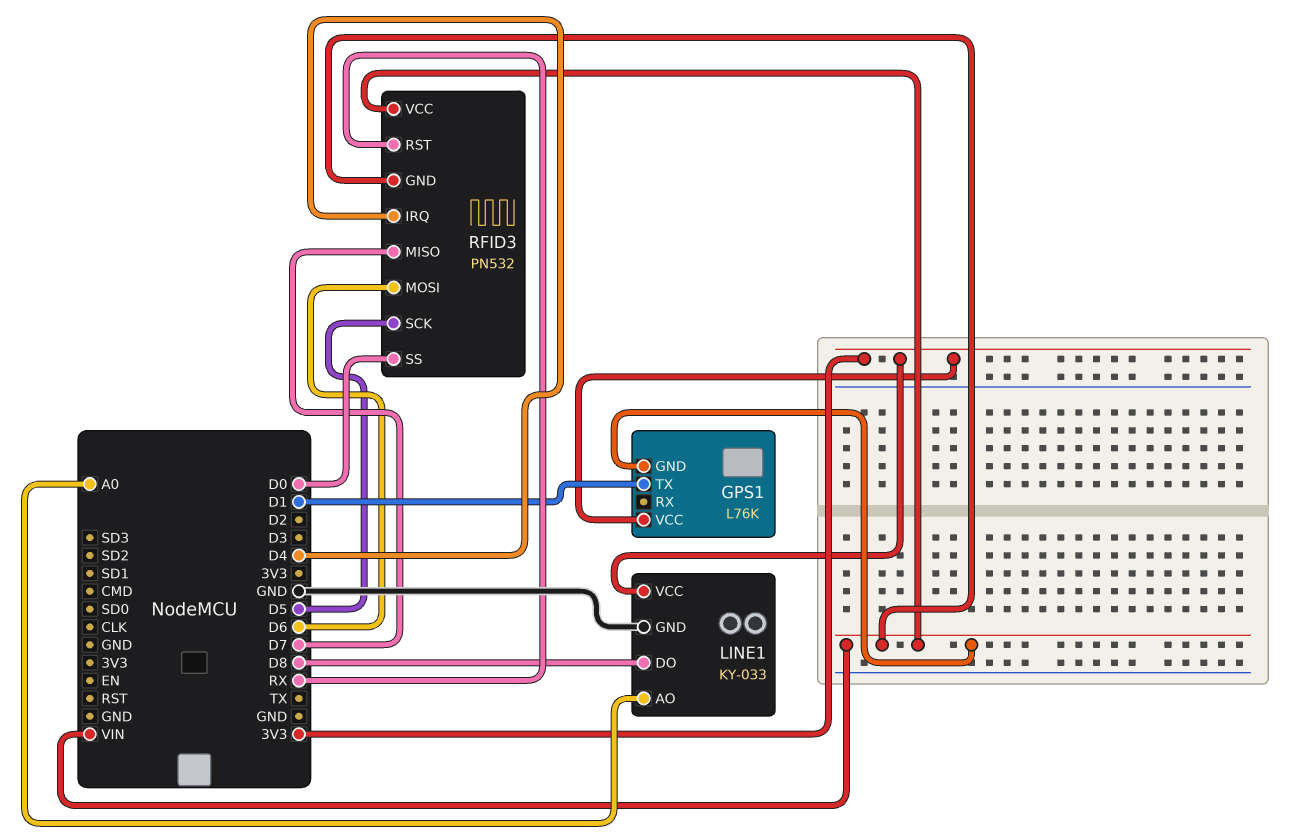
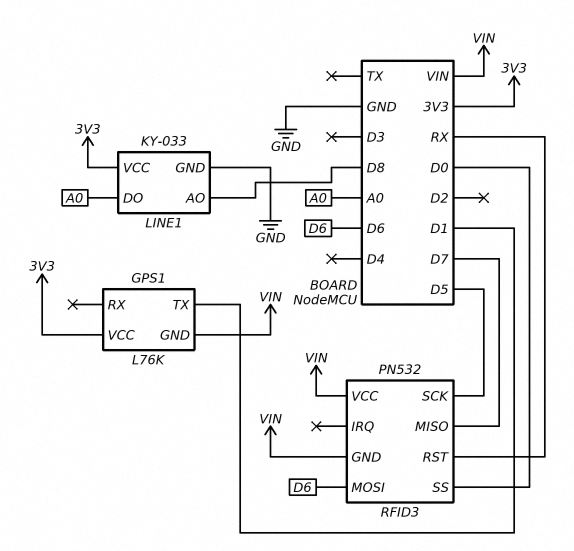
LINE1 pin AO: A0 -> D8
LINE1 pin DO: D8 -> A0
RFID3 pin IRQ: D4 -> none

